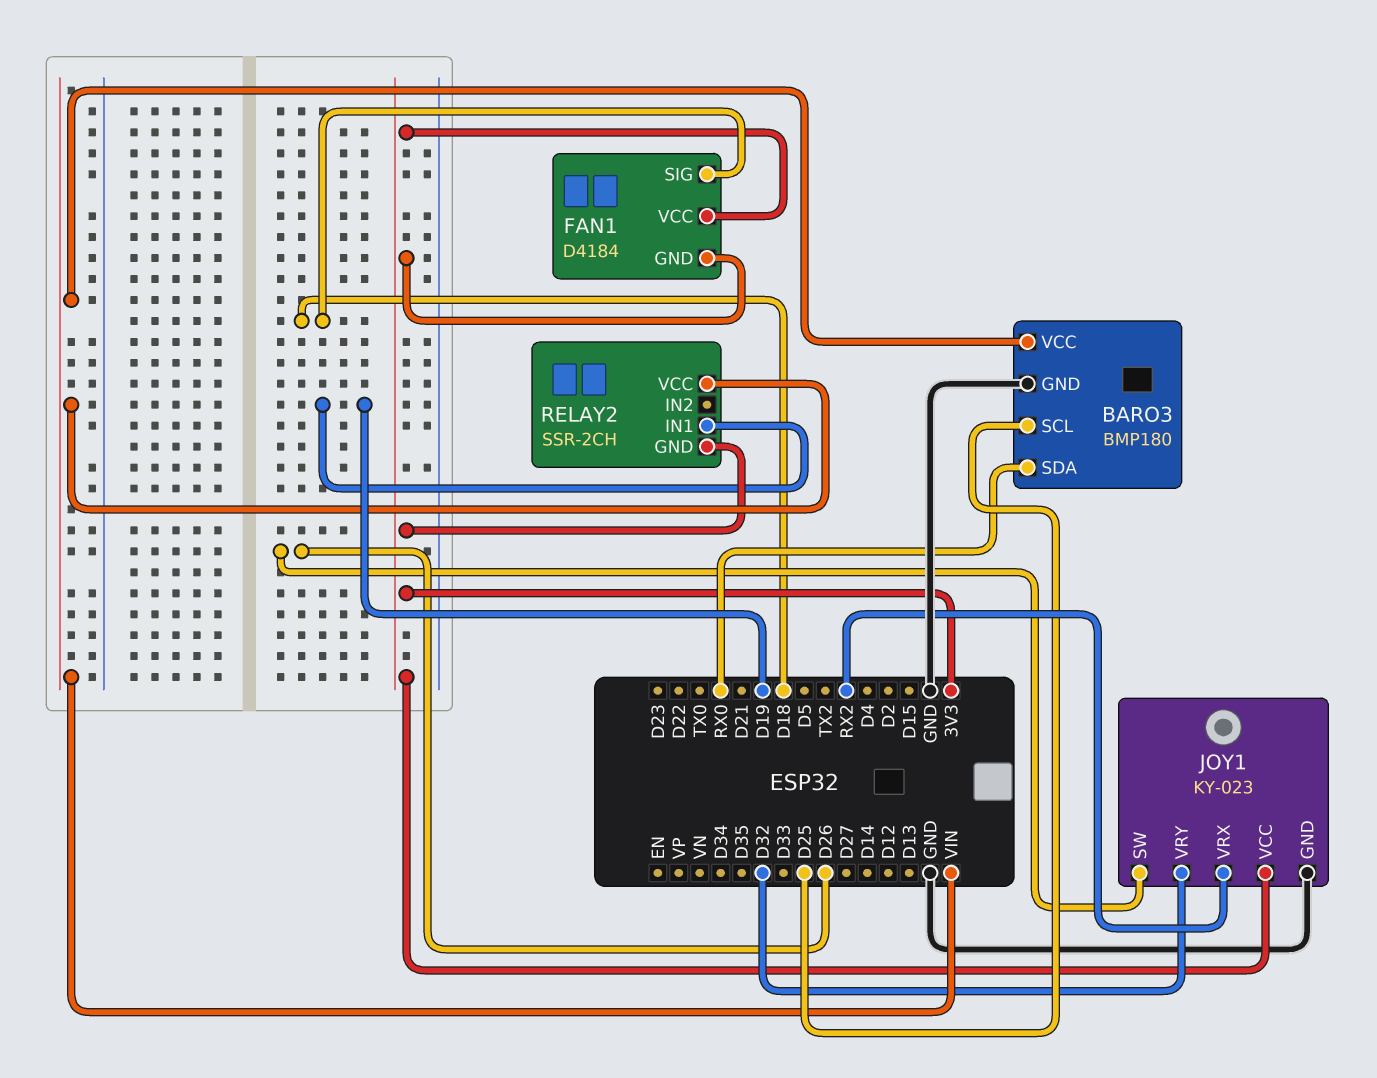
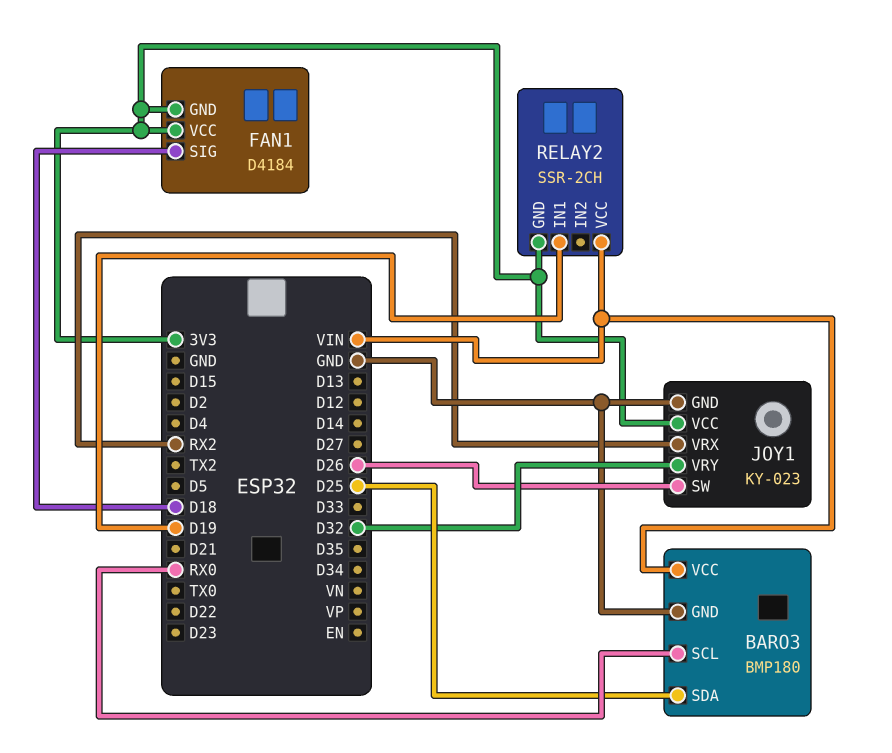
BARO3 pin SCL: D25 -> RX0
BARO3 pin SDA: RX0 -> D25

